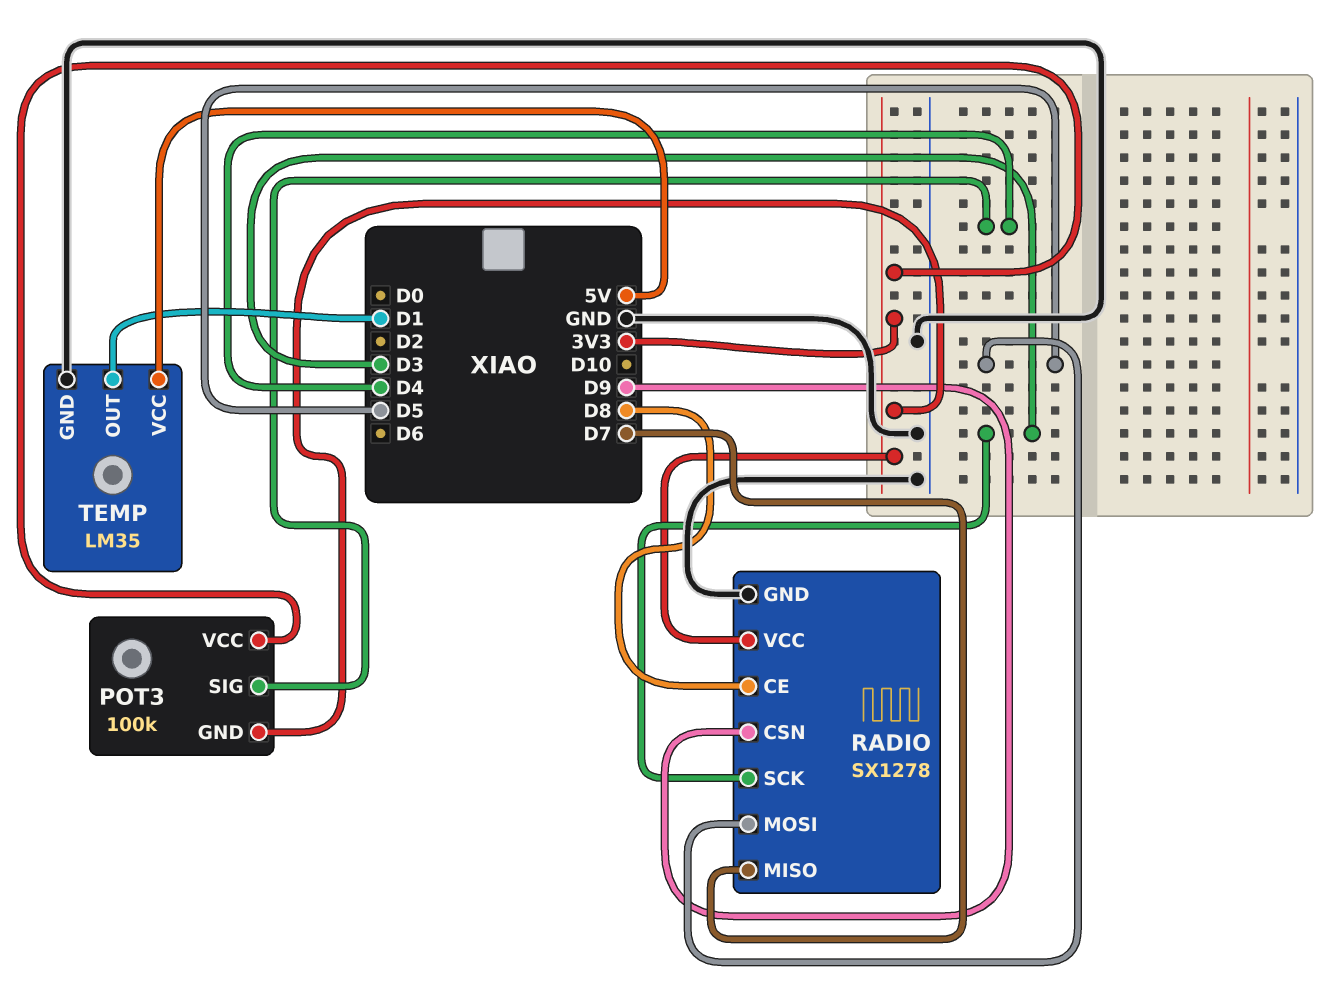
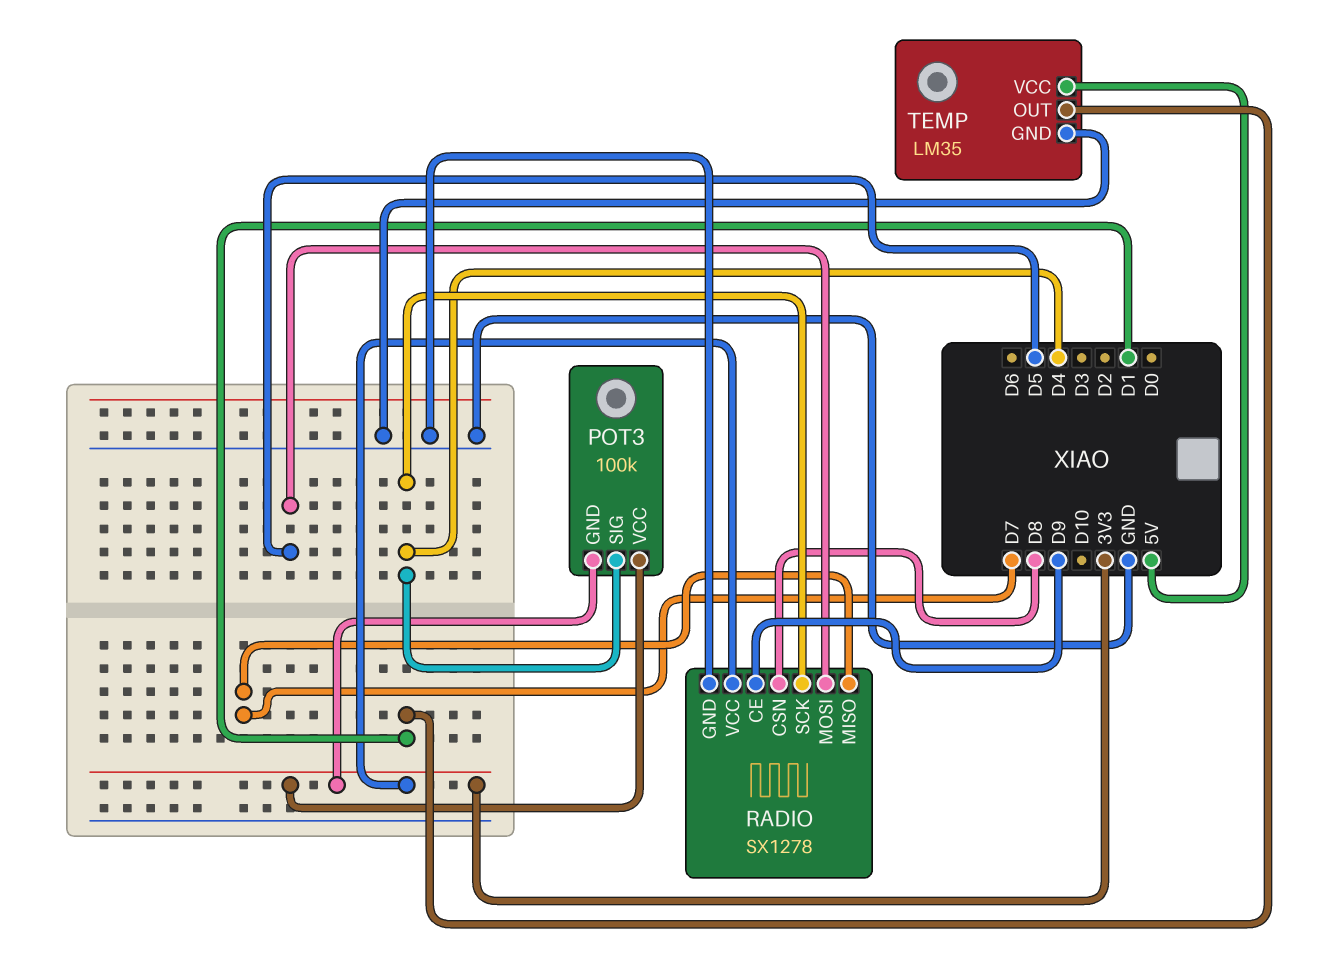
RADIO pin CE: D8 -> D9
RADIO pin CSN: D9 -> D8
RADIO pin SCK: D3 -> D4

